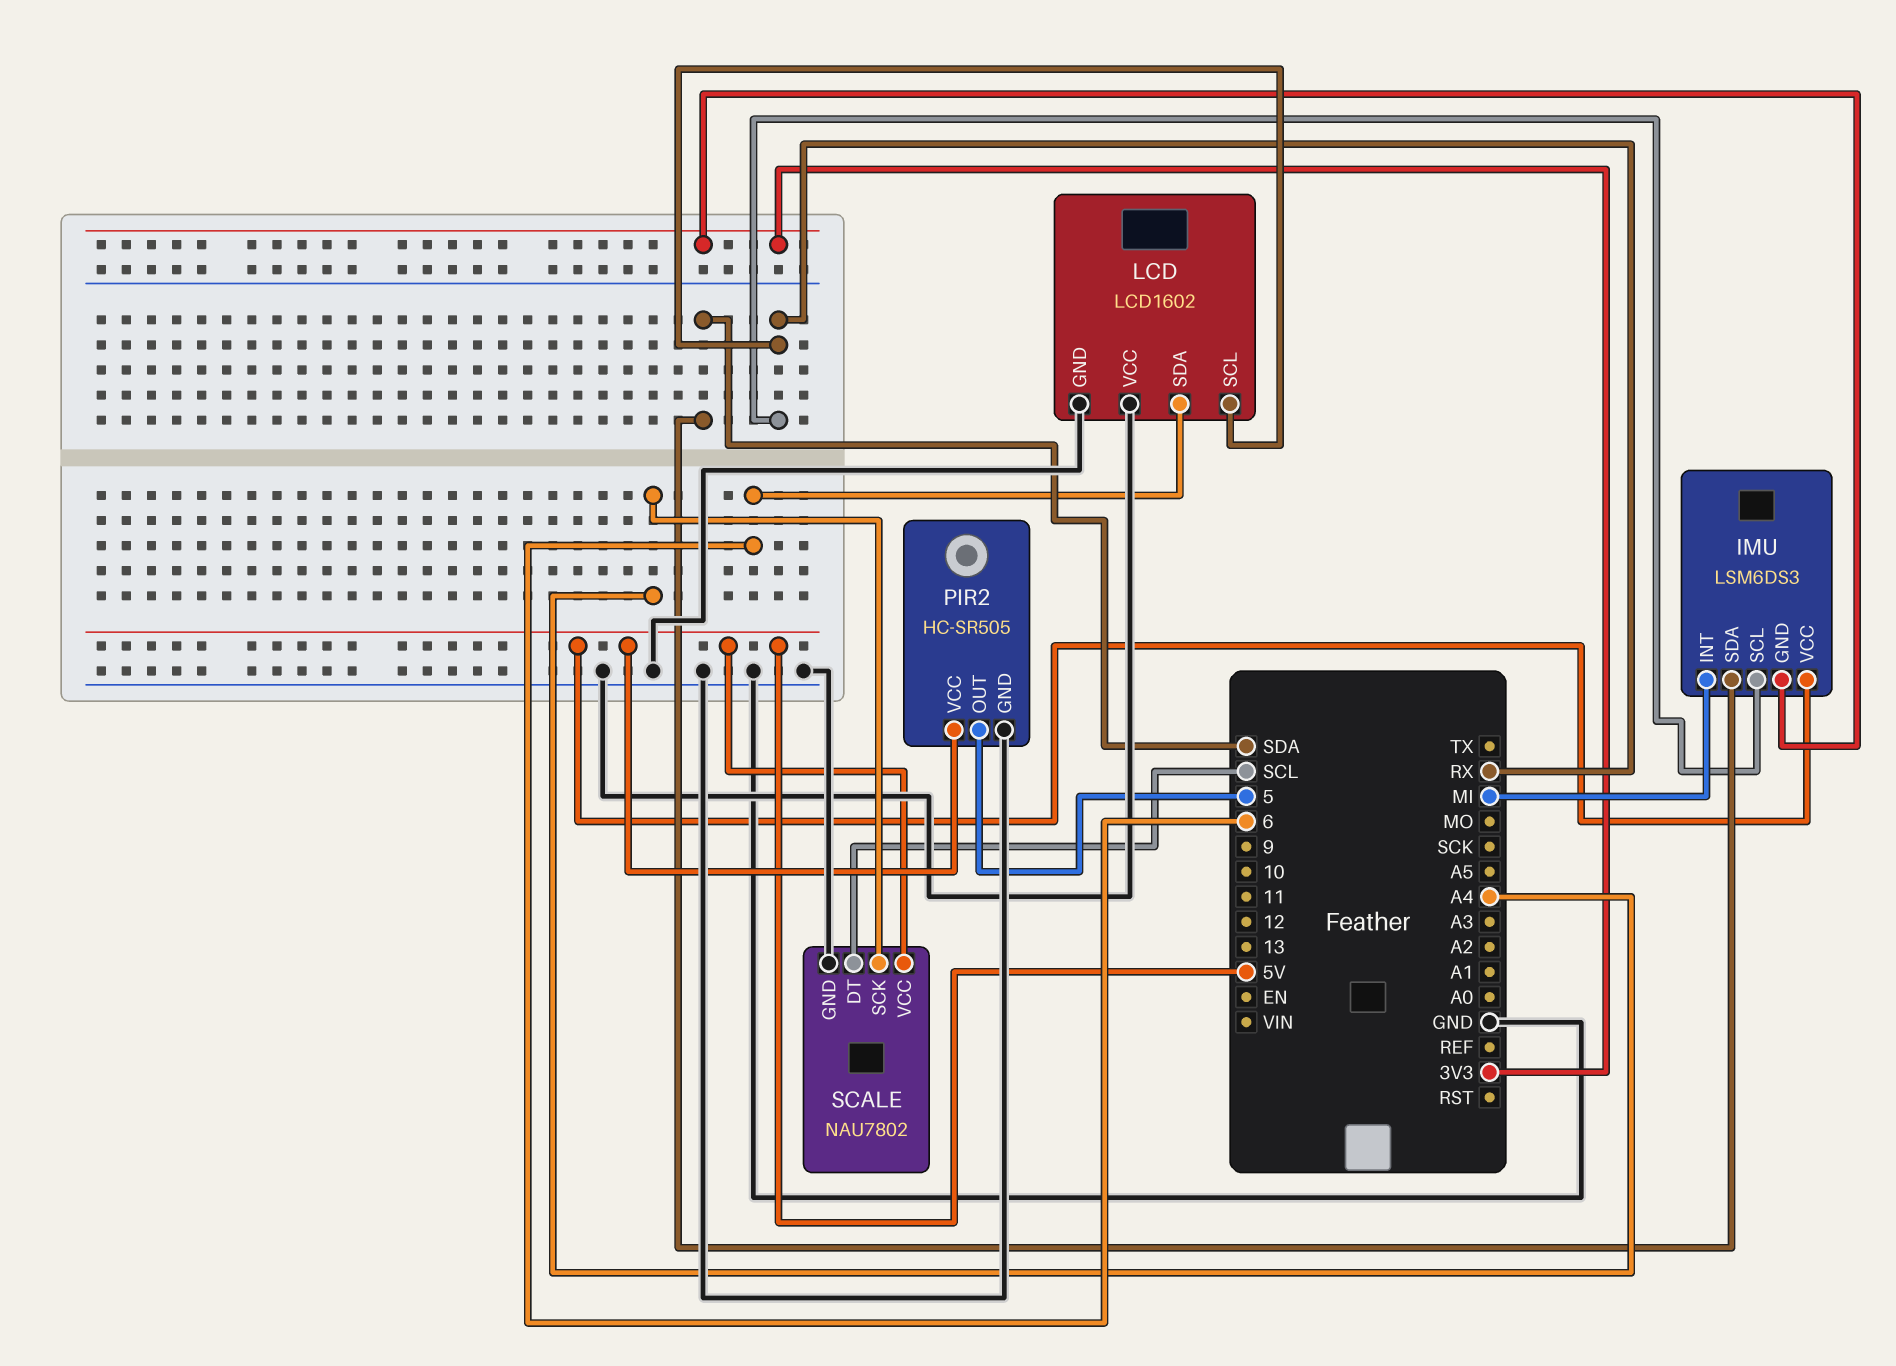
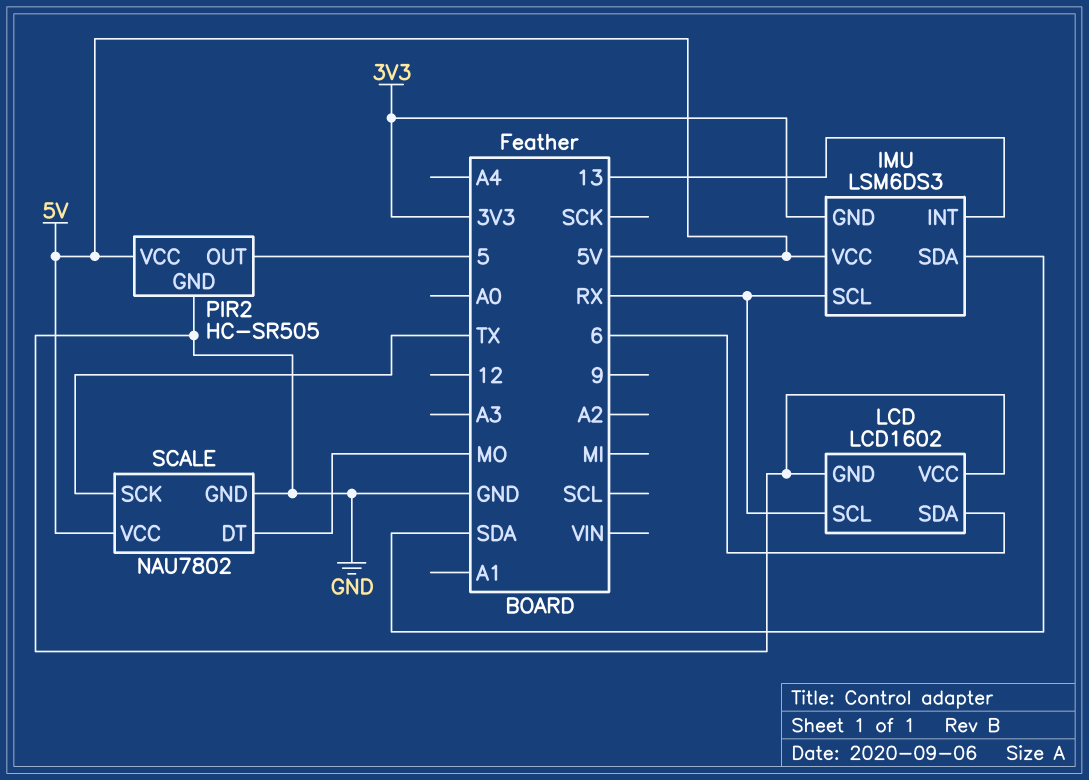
IMU pin INT: MI -> 13
SCALE pin DT: SCL -> MO
SCALE pin SCK: A4 -> TX

